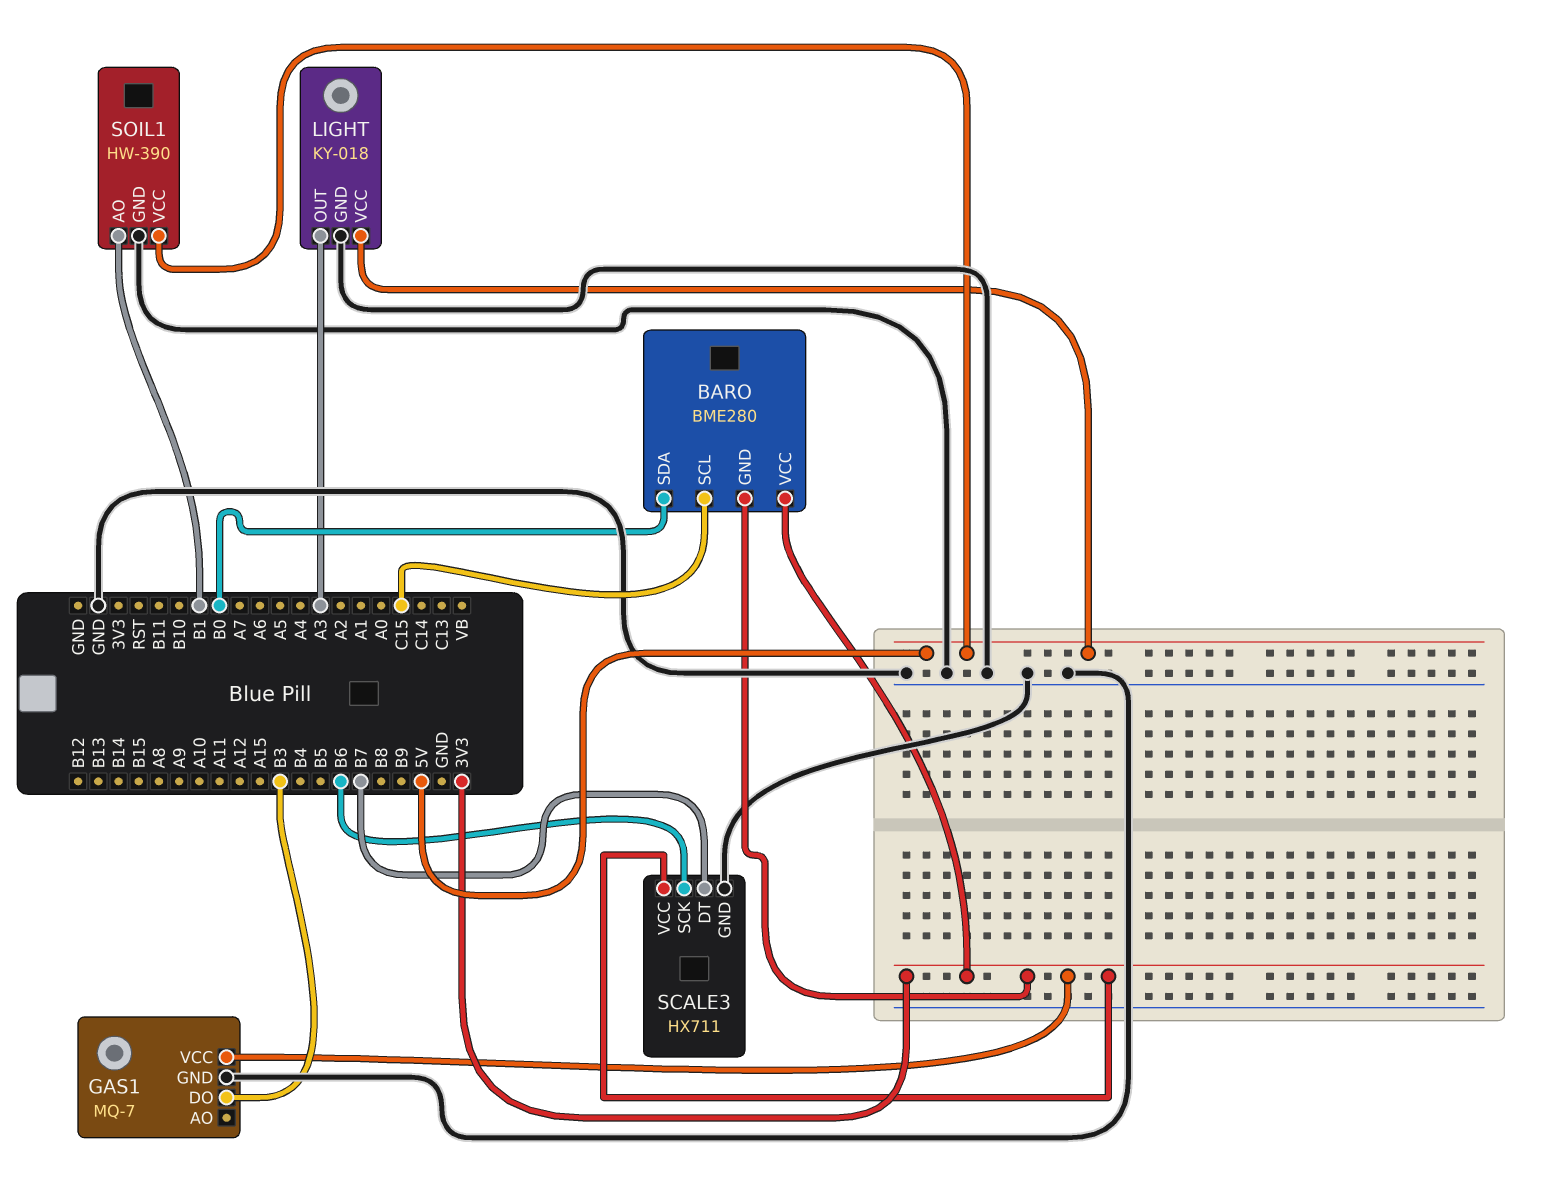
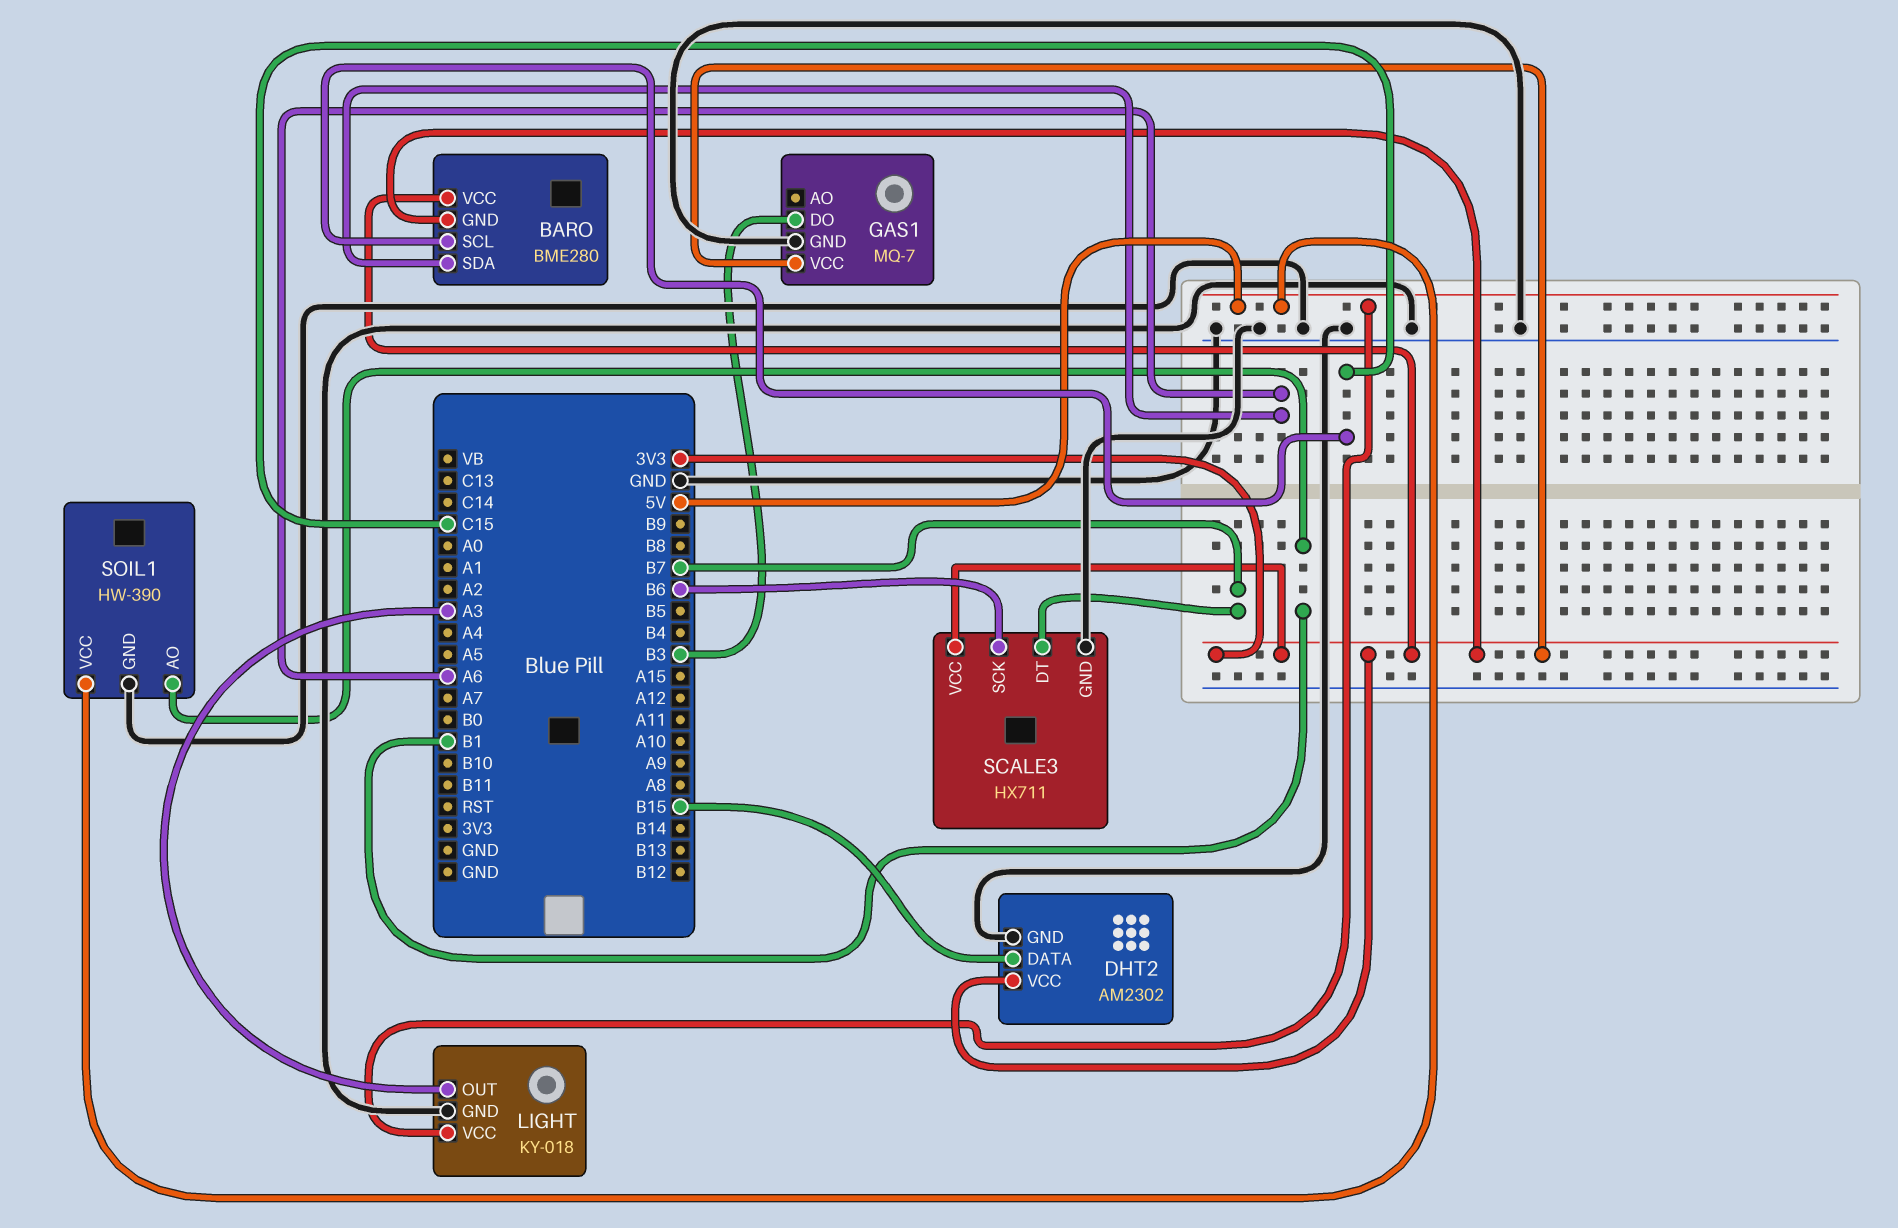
BARO pin SDA: B0 -> A6
DHT2: none -> AM2302
DHT2 pin DATA: none -> B15
DHT2 pin GND: none -> GND
DHT2 pin VCC: none -> 3V3

